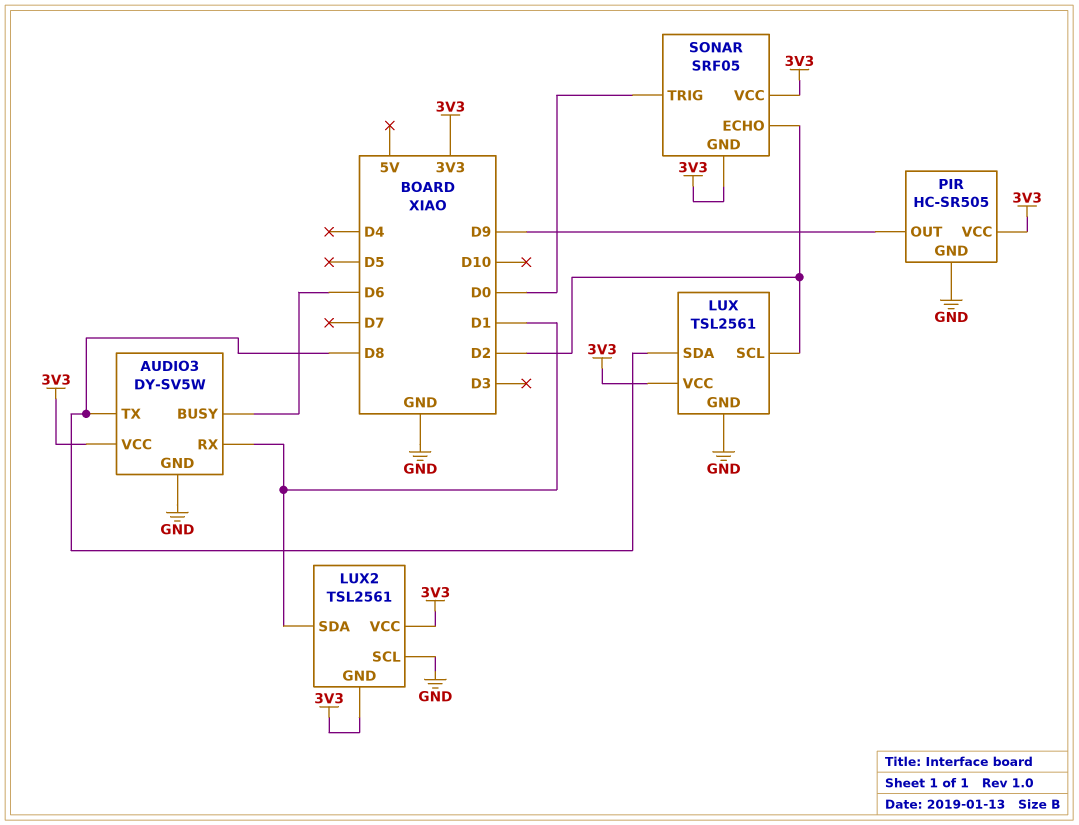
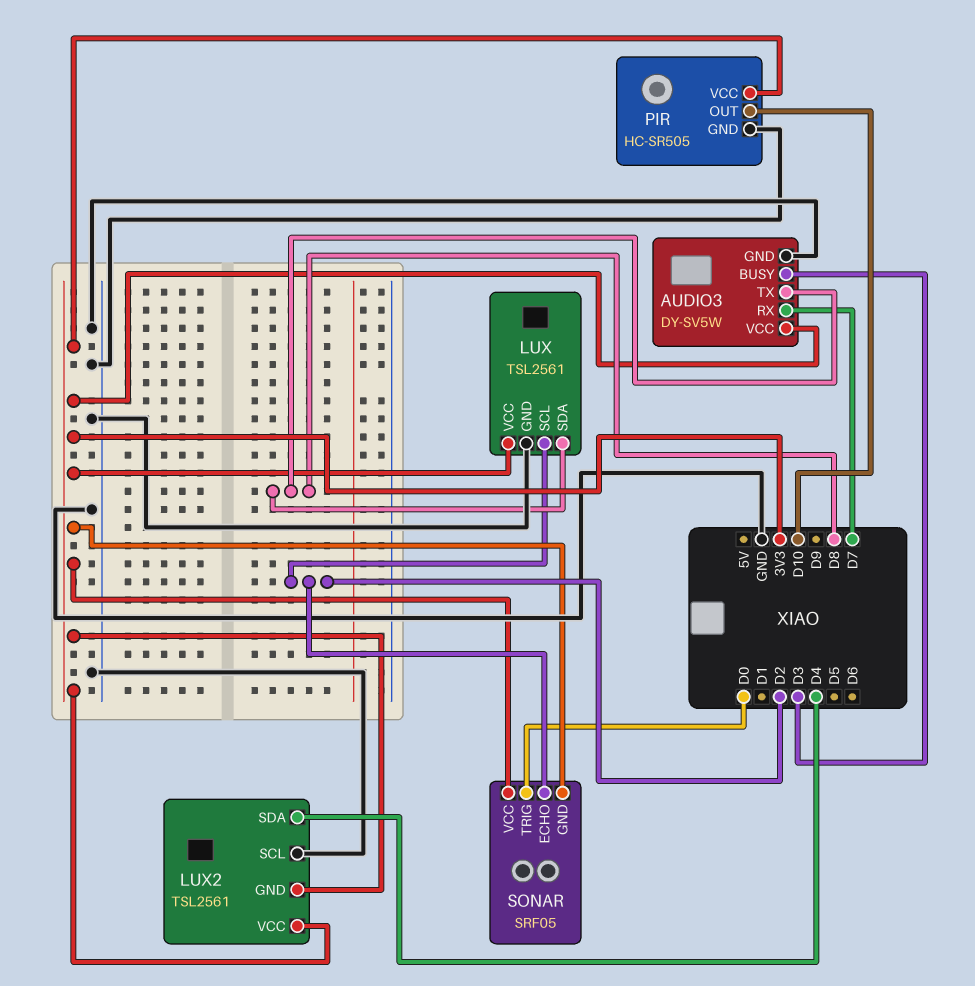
AUDIO3 pin BUSY: D6 -> D3
AUDIO3 pin RX: D1 -> D7
LUX2 pin SDA: D1 -> D4
PIR pin OUT: D9 -> D10

